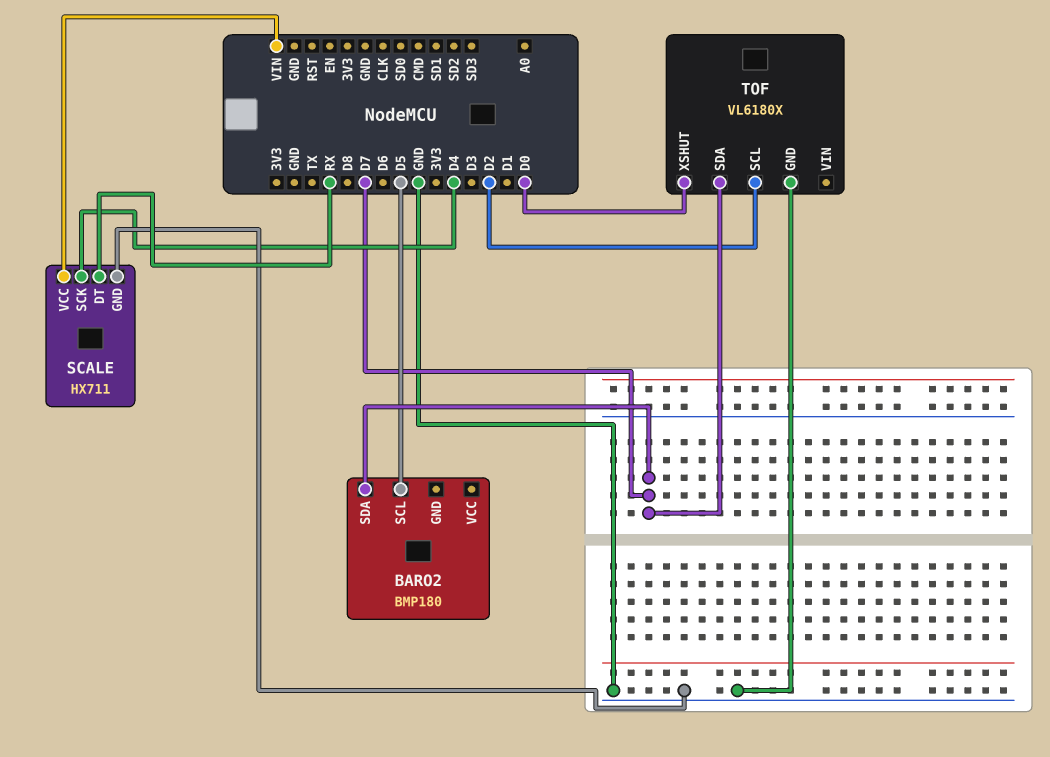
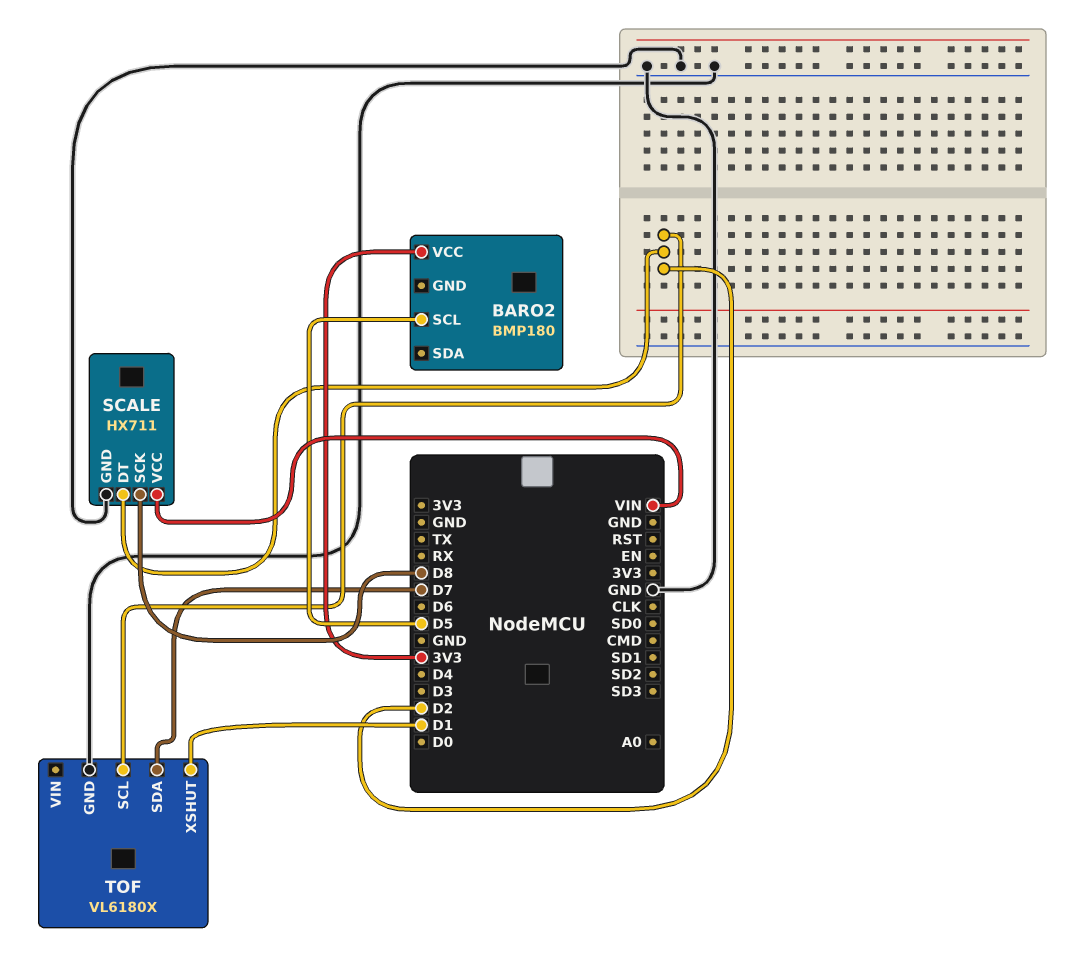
BARO2 pin SDA: D7 -> none
BARO2 pin VCC: none -> 3V3
SCALE pin DT: RX -> D2
SCALE pin SCK: D4 -> D8
TOF pin XSHUT: D0 -> D1

